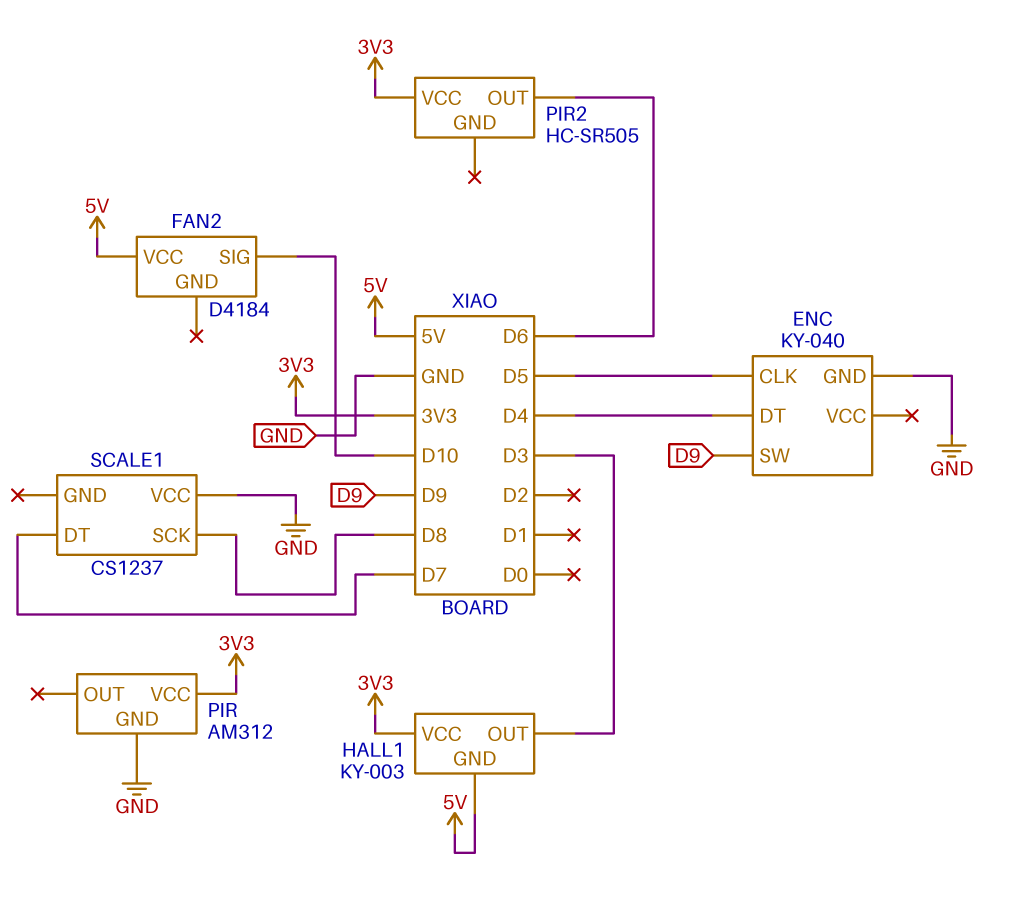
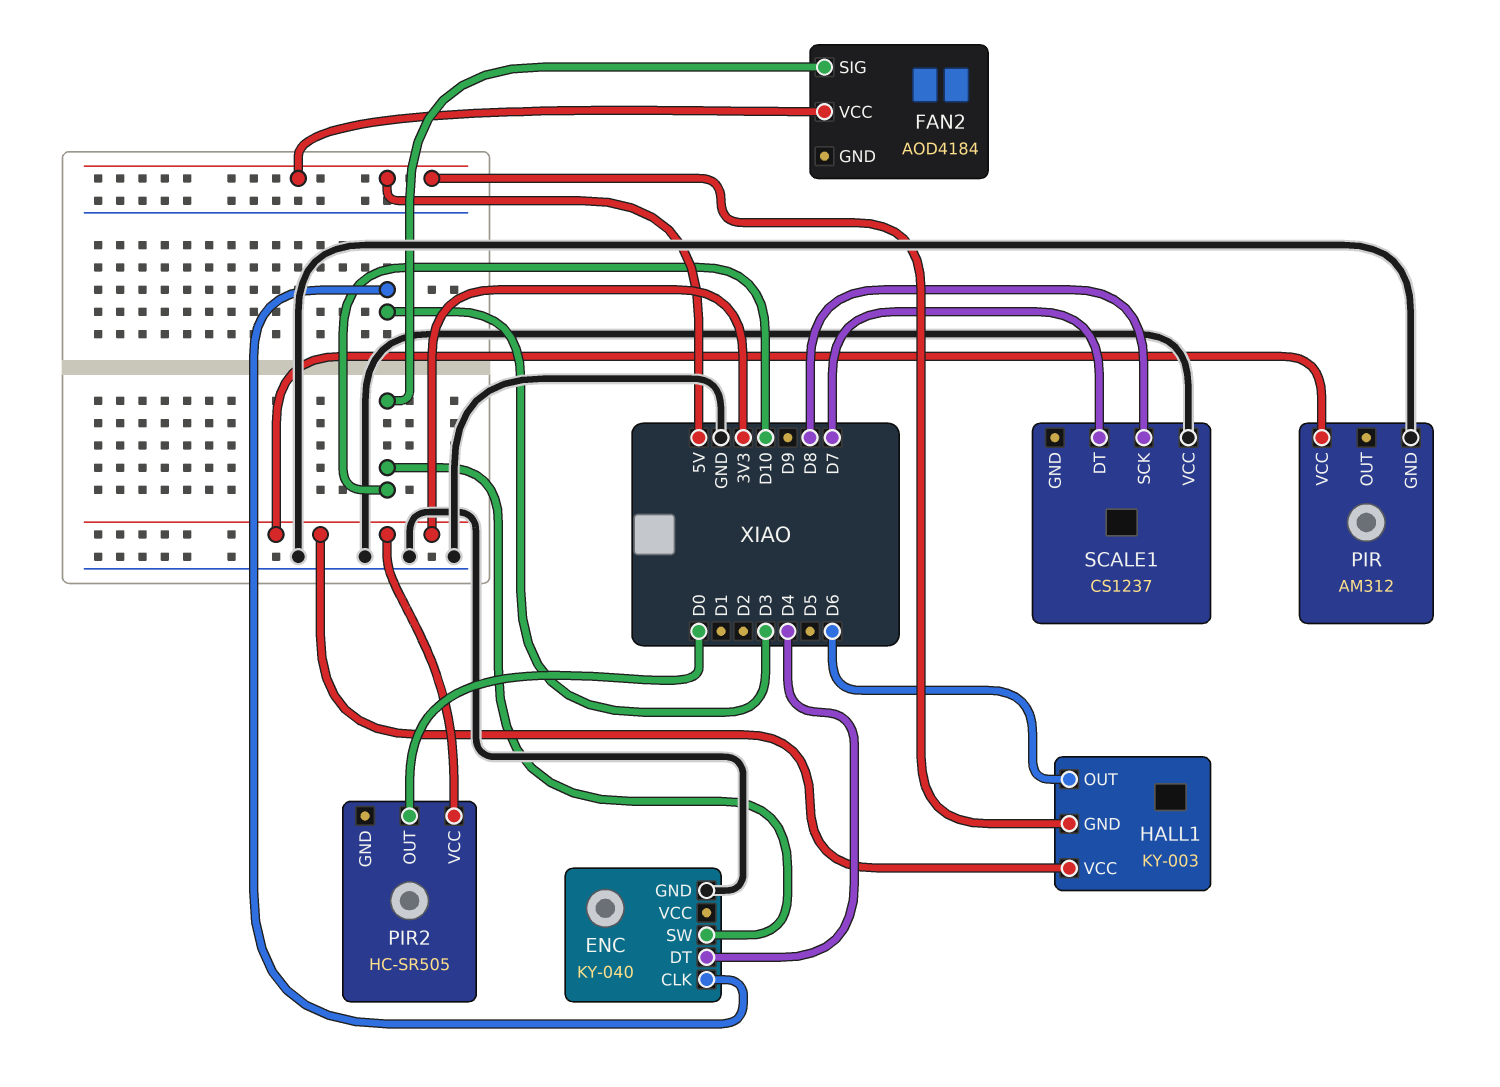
ENC pin CLK: D5 -> D3
ENC pin SW: D9 -> D10
FAN2: D4184 -> AOD4184
HALL1 pin OUT: D3 -> D6
PIR2 pin OUT: D6 -> D0

